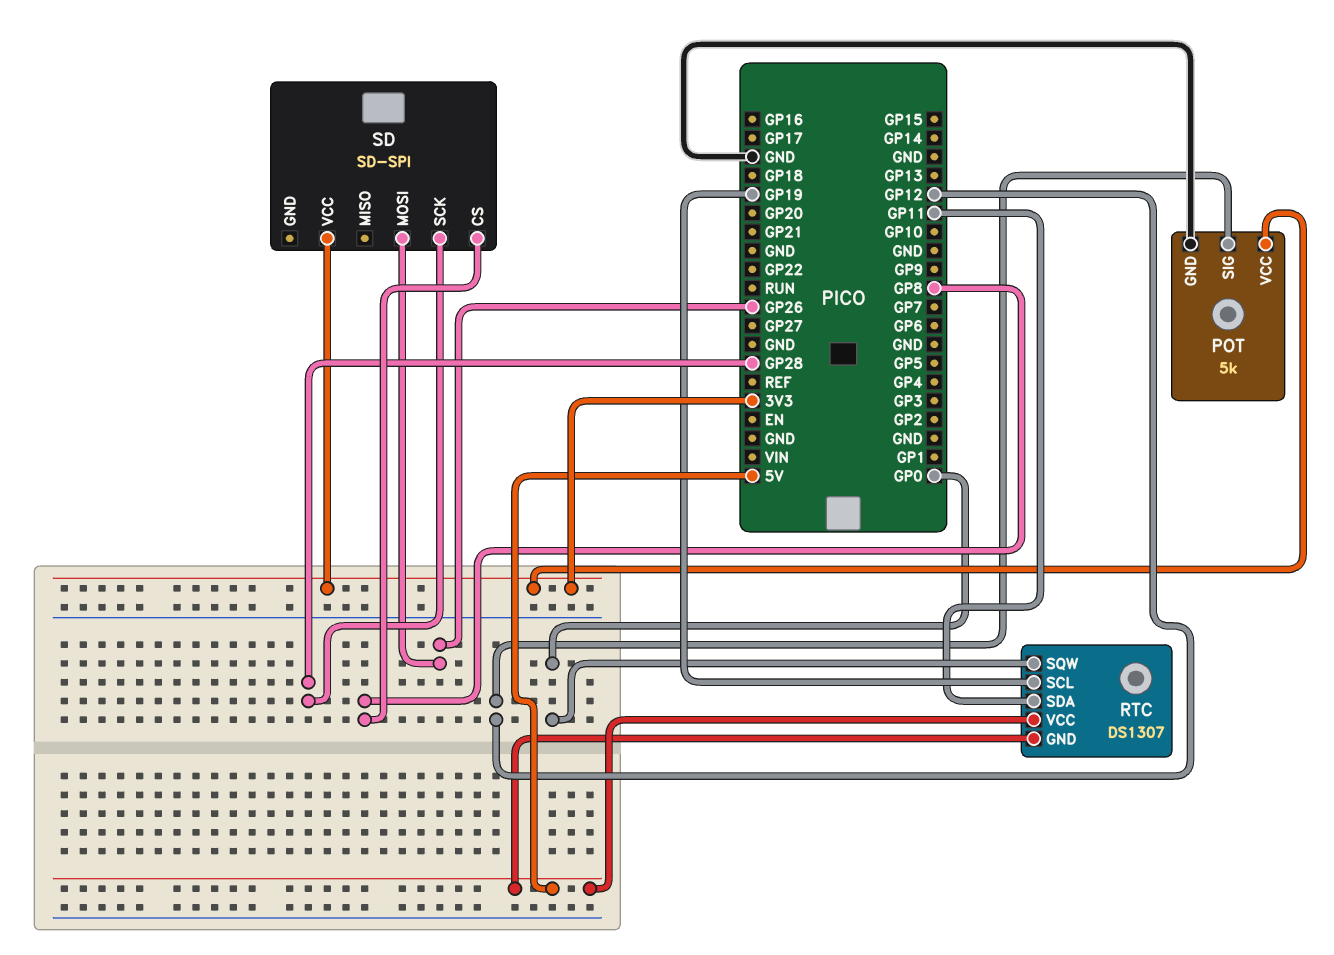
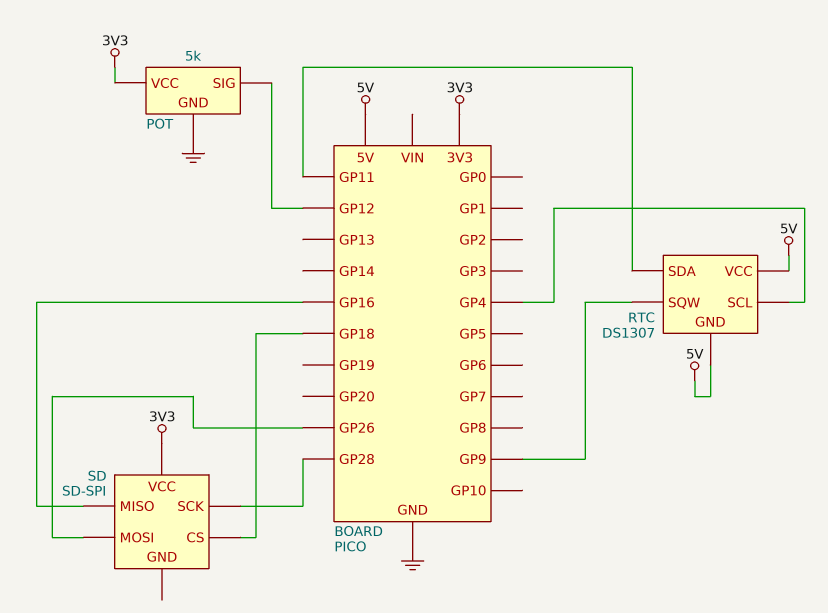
RTC pin SCL: GP19 -> GP4
RTC pin SQW: GP0 -> GP9
SD pin CS: GP8 -> GP18
SD pin MISO: none -> GP16

